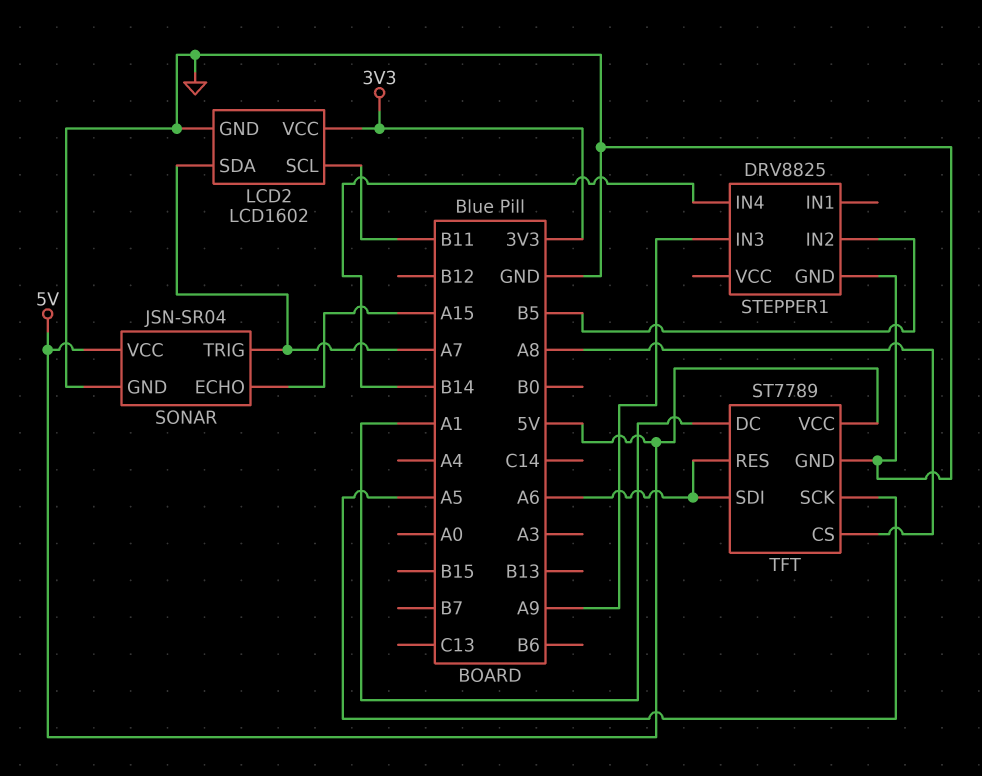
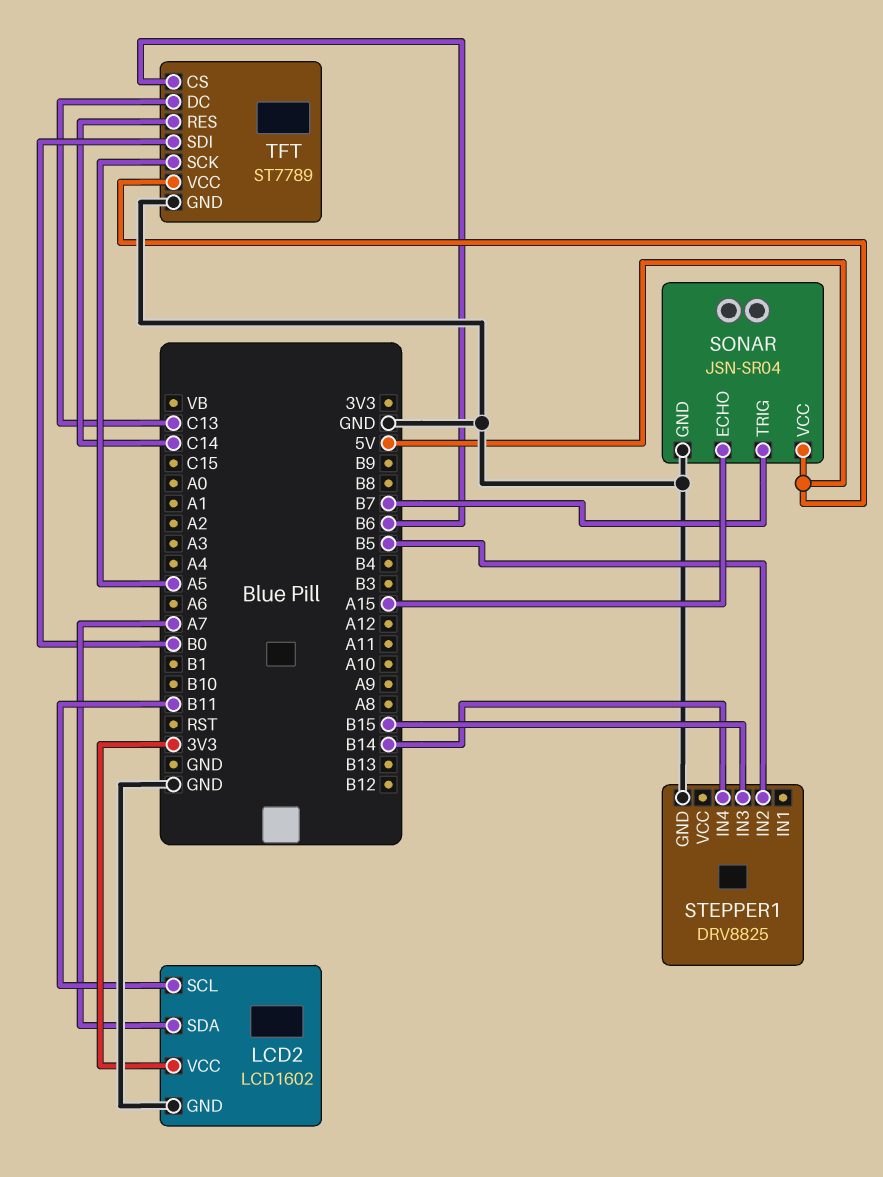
SONAR pin TRIG: A7 -> B7
STEPPER1 pin IN3: A9 -> B15
TFT pin CS: A8 -> B6
TFT pin DC: A1 -> C13
TFT pin RES: A6 -> C14
TFT pin SDI: A6 -> B0

